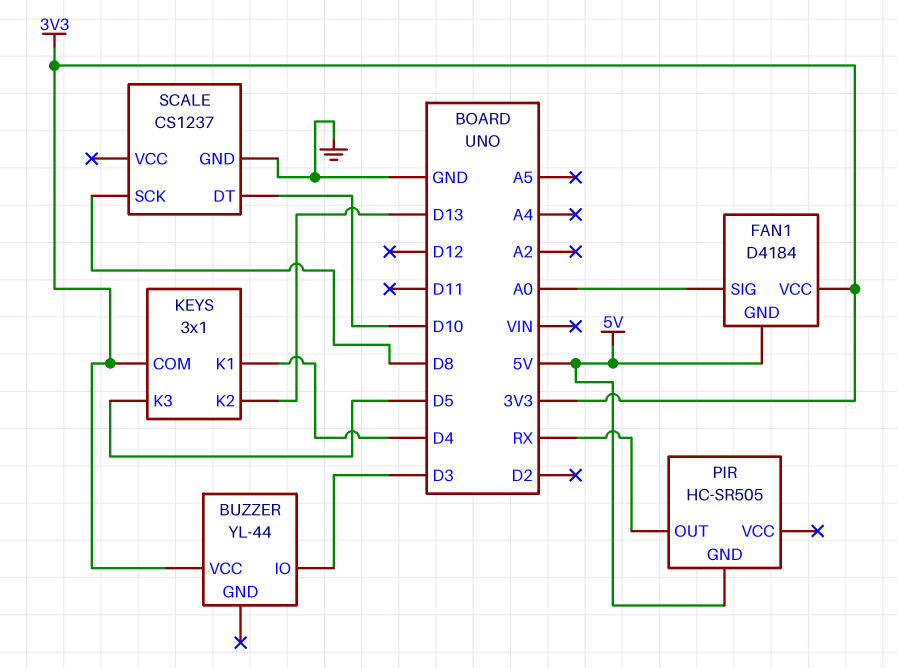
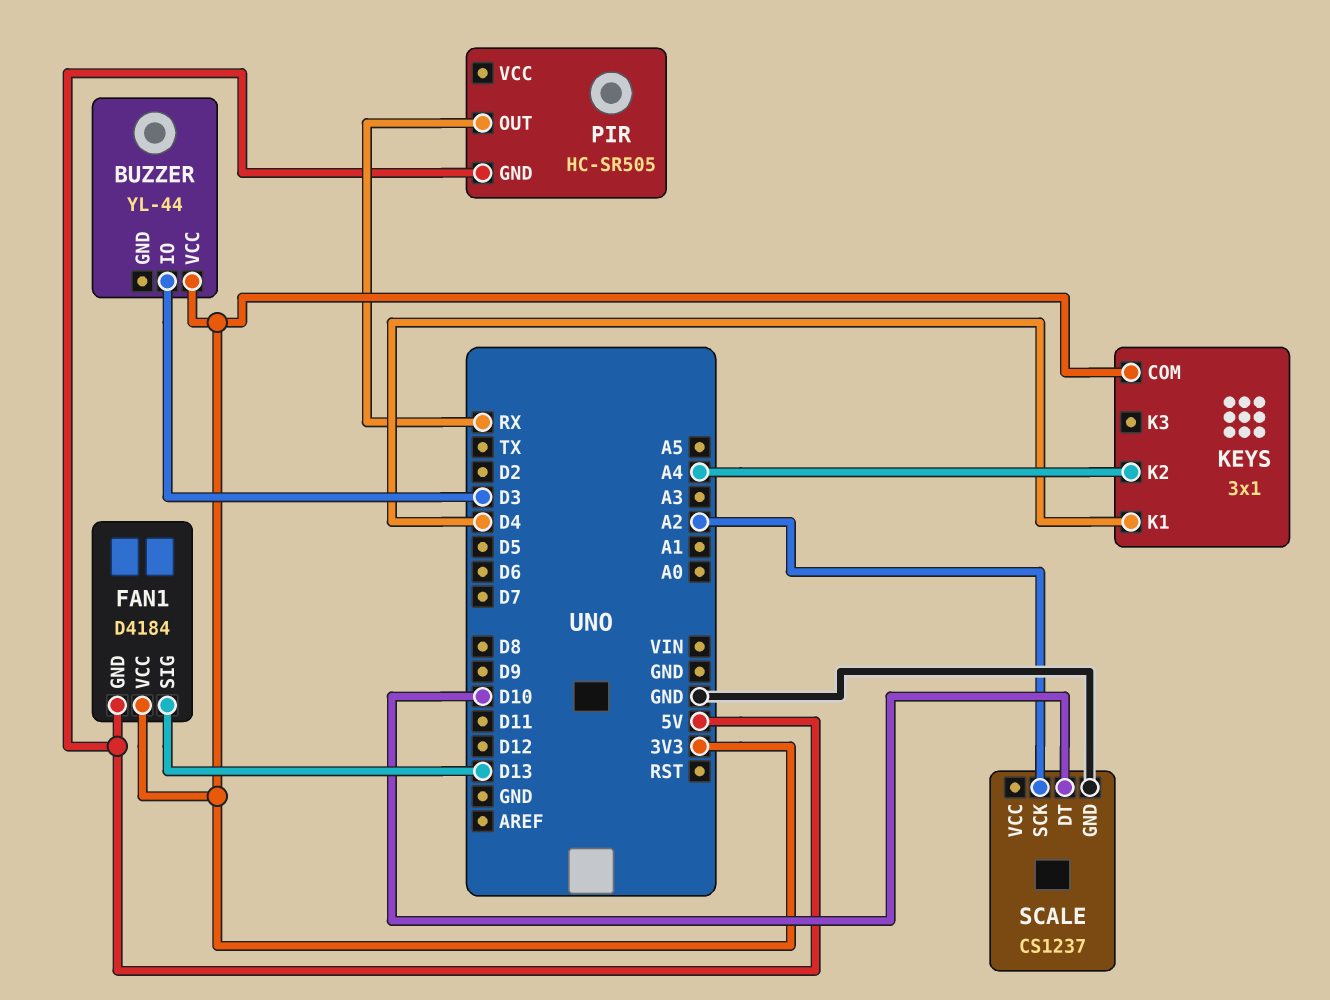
FAN1 pin SIG: A0 -> D13
KEYS pin K2: D13 -> A4
KEYS pin K3: D5 -> none
SCALE pin SCK: D8 -> A2

